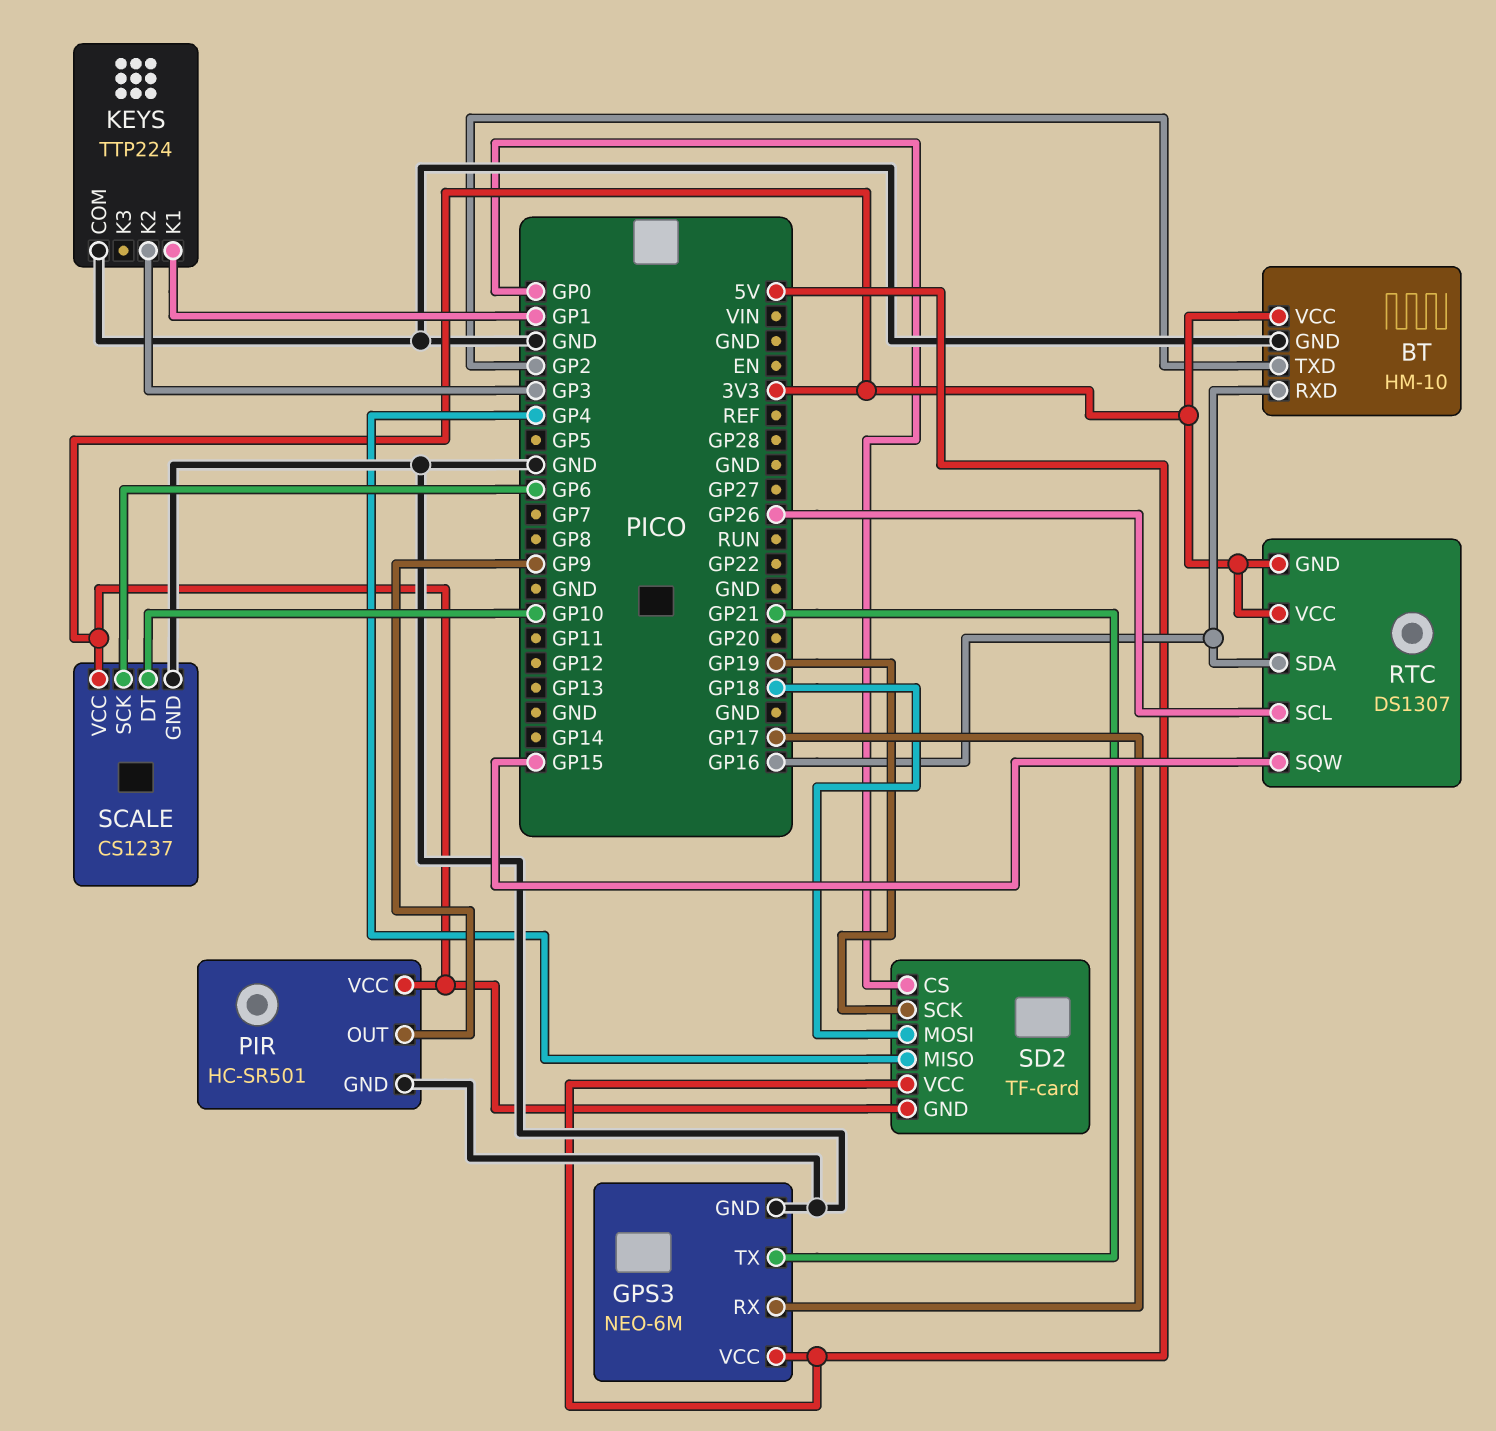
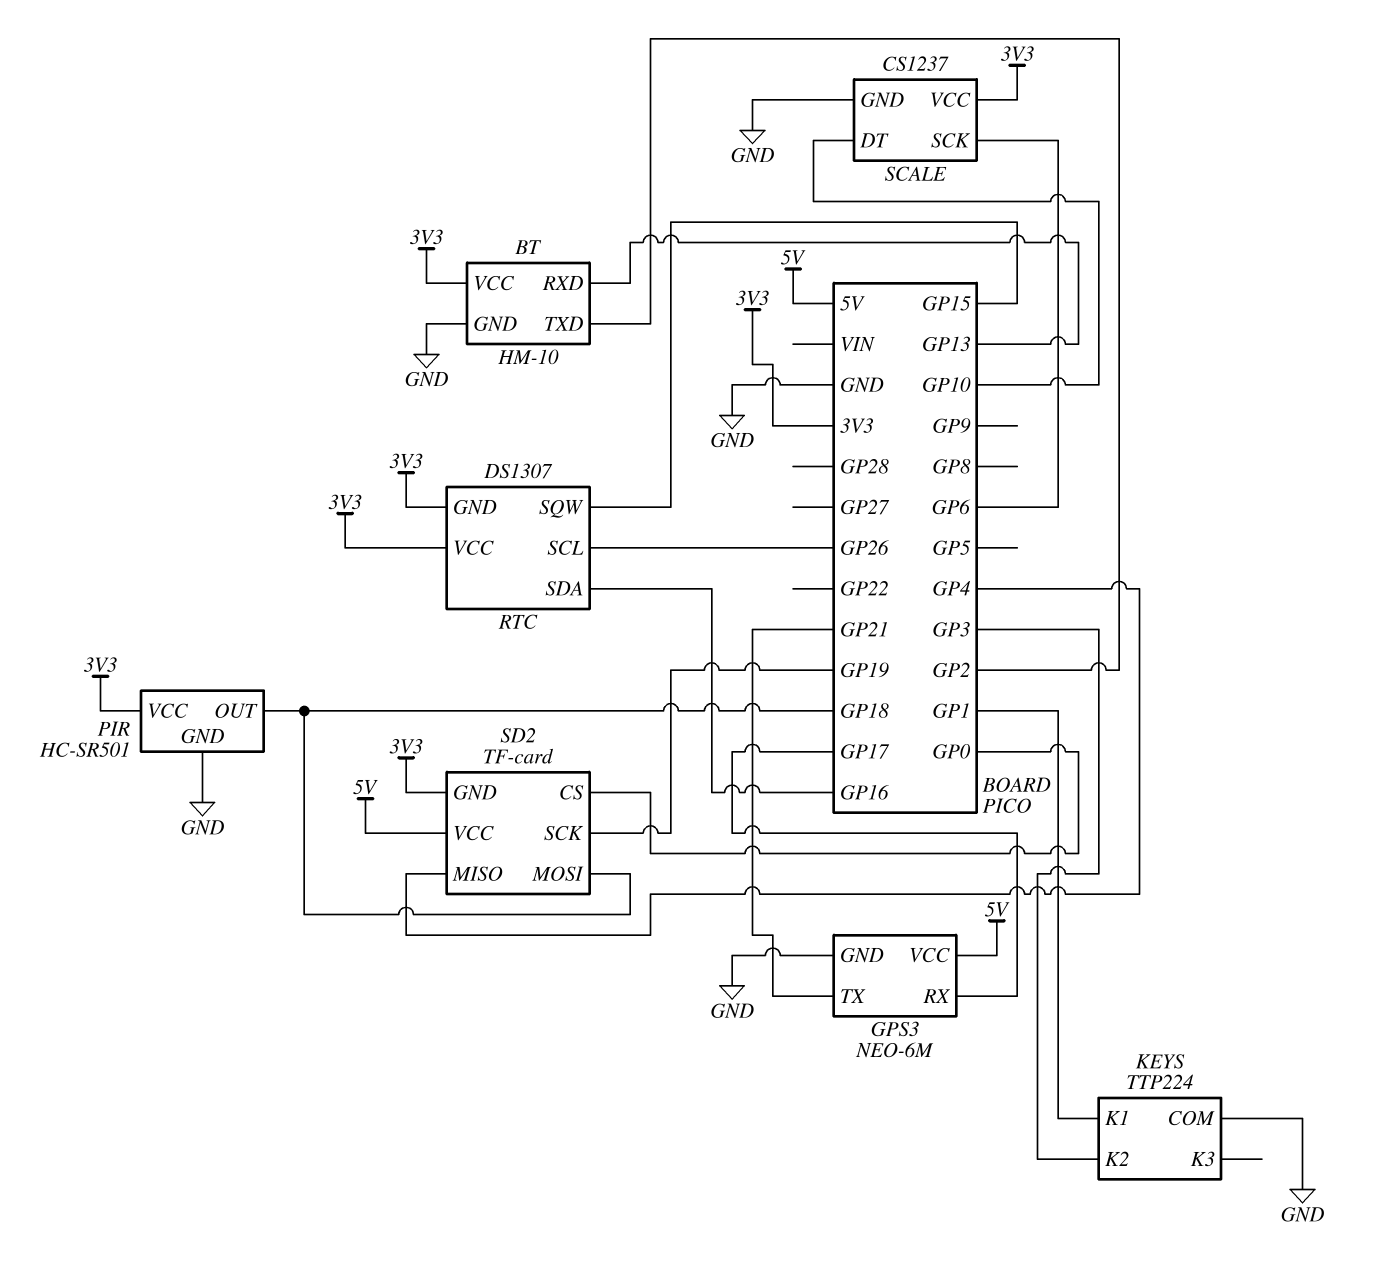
BT pin RXD: GP16 -> GP13
PIR pin OUT: GP9 -> GP18

